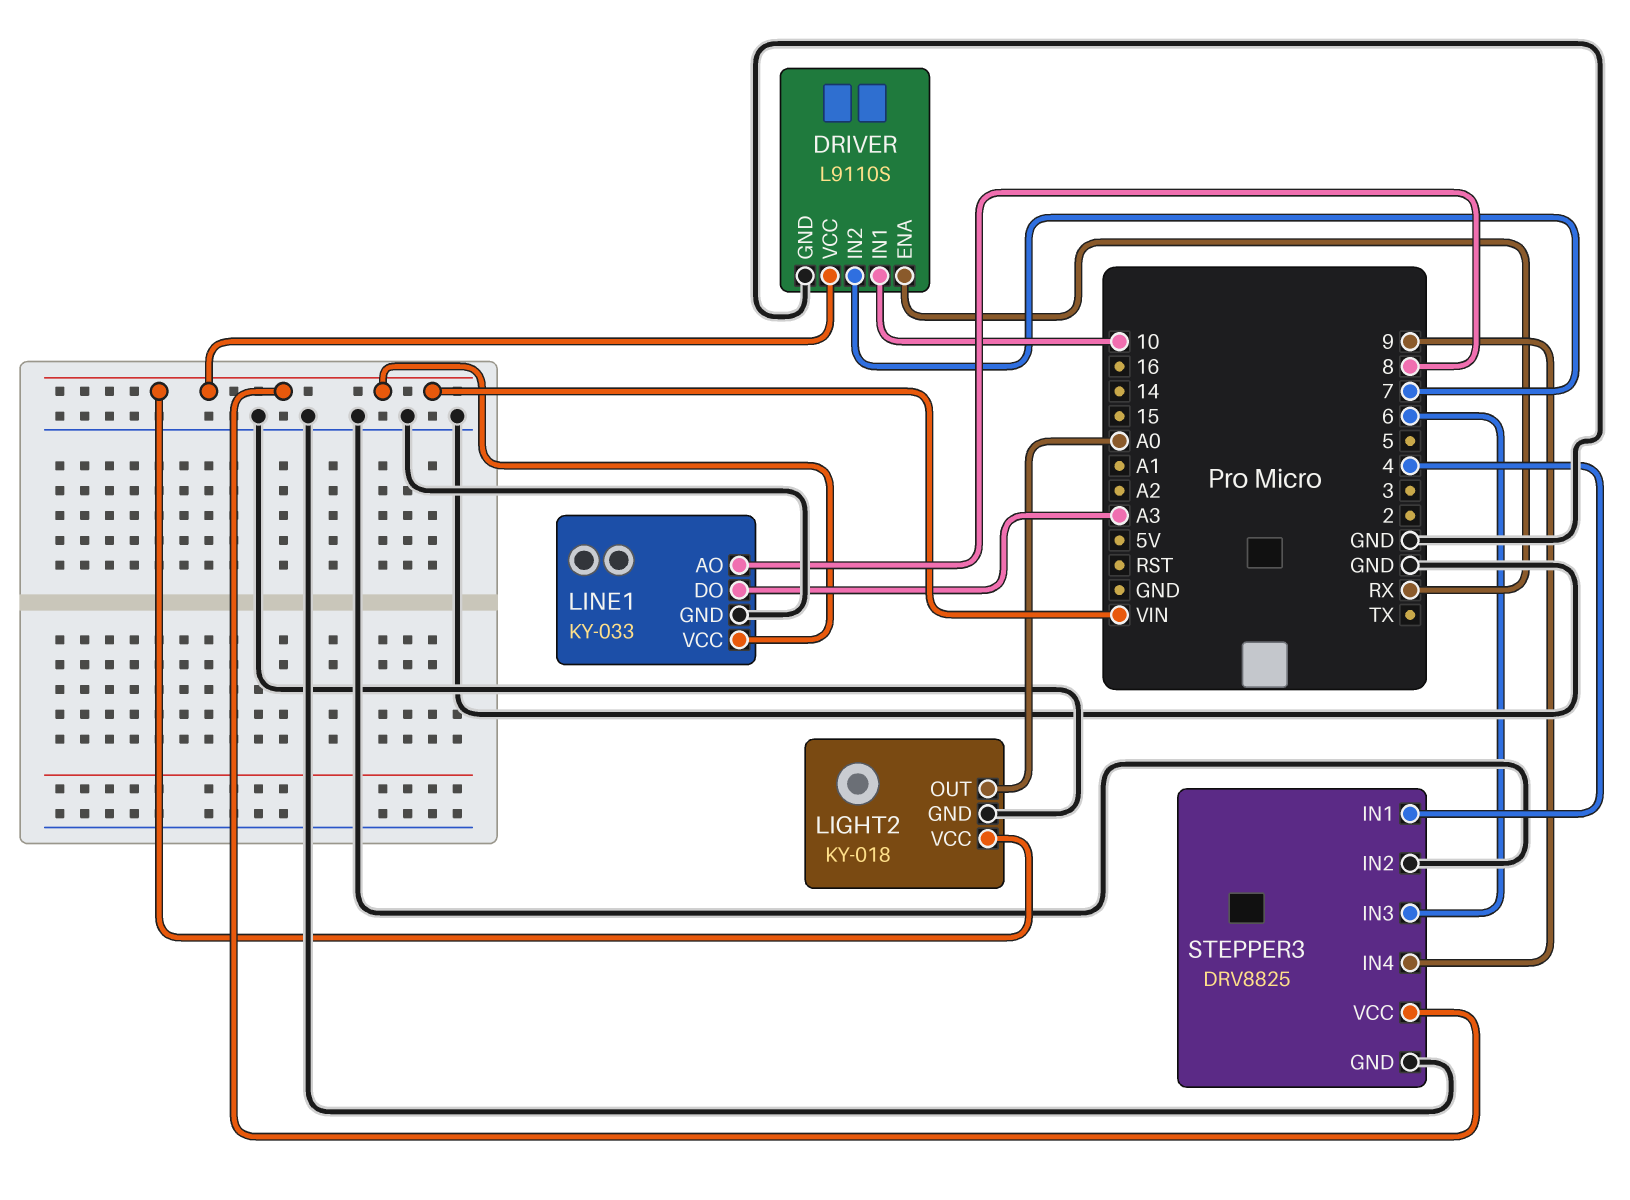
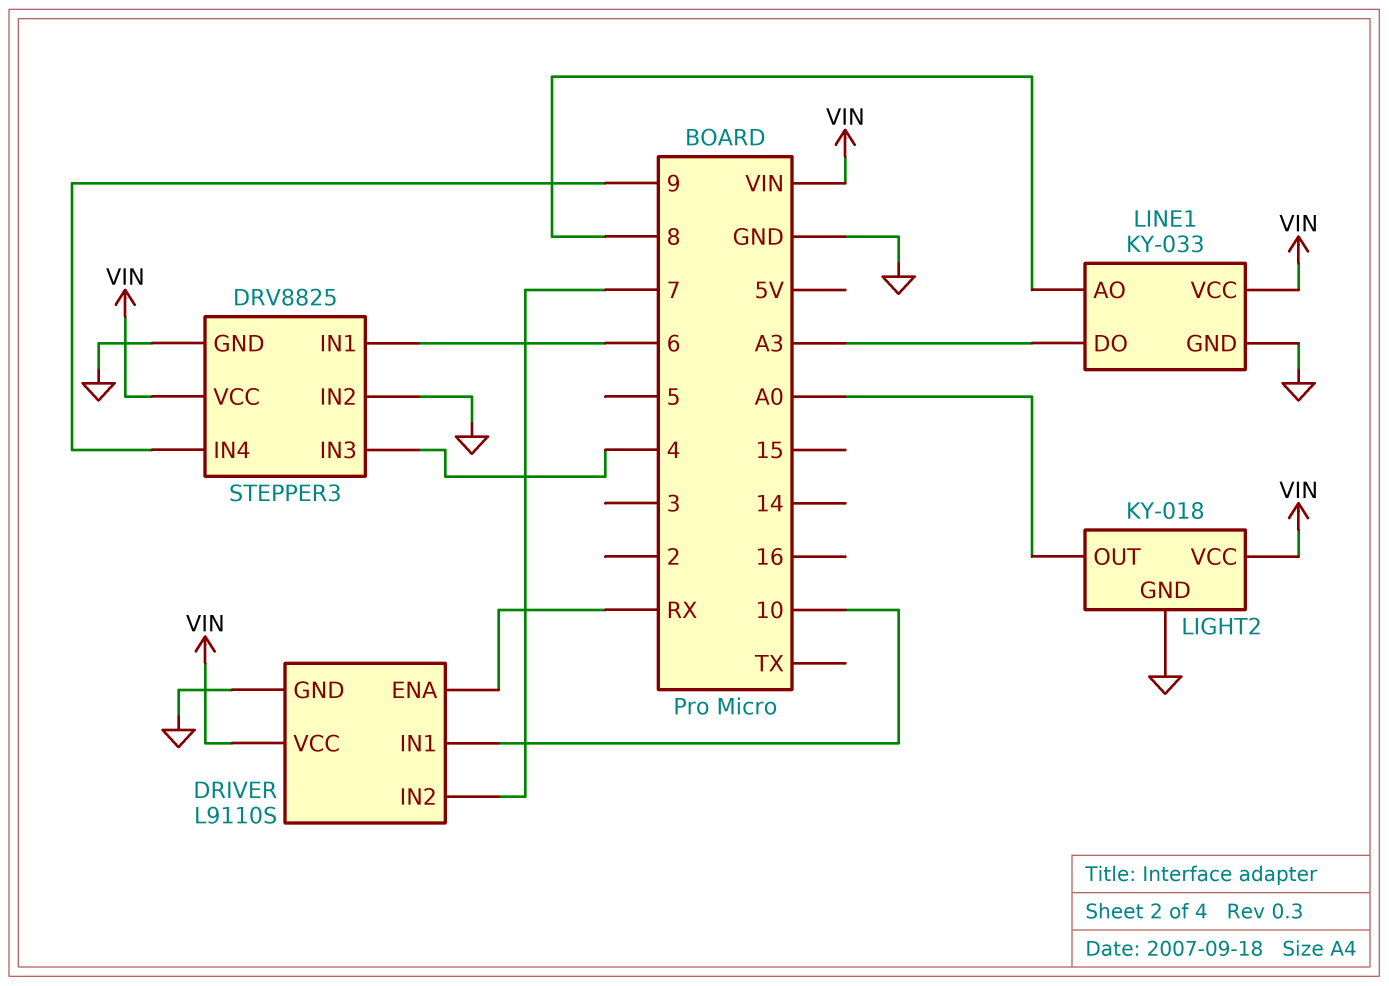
STEPPER3 pin IN1: 4 -> 6
STEPPER3 pin IN3: 6 -> 4

